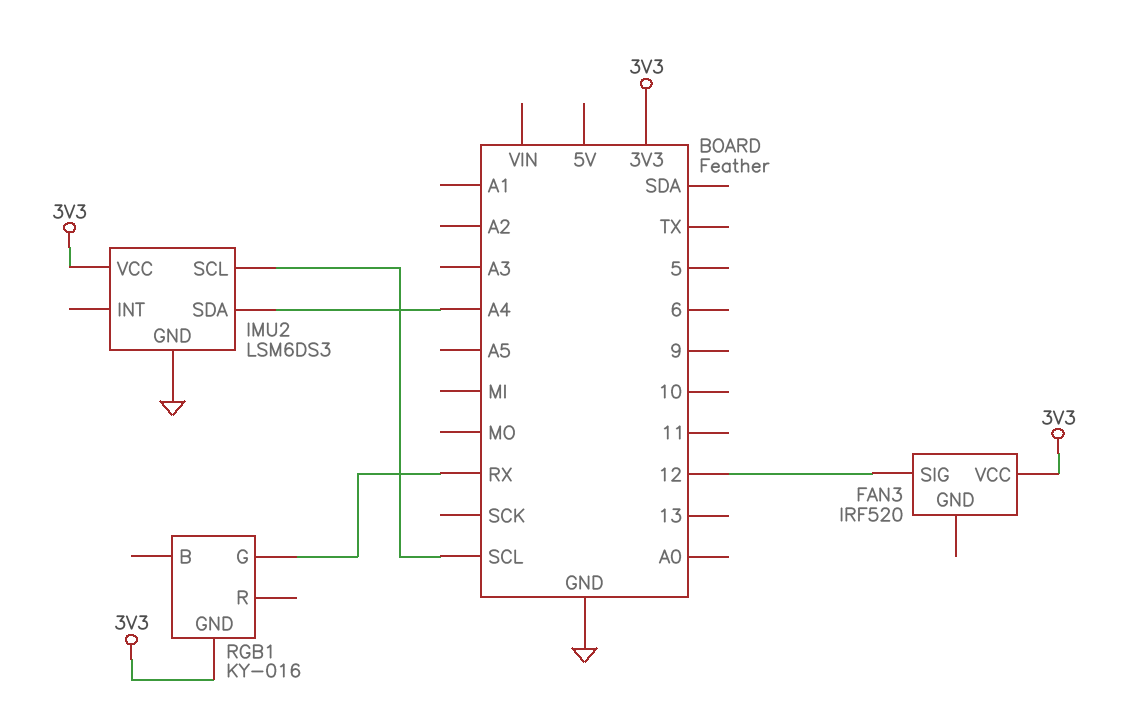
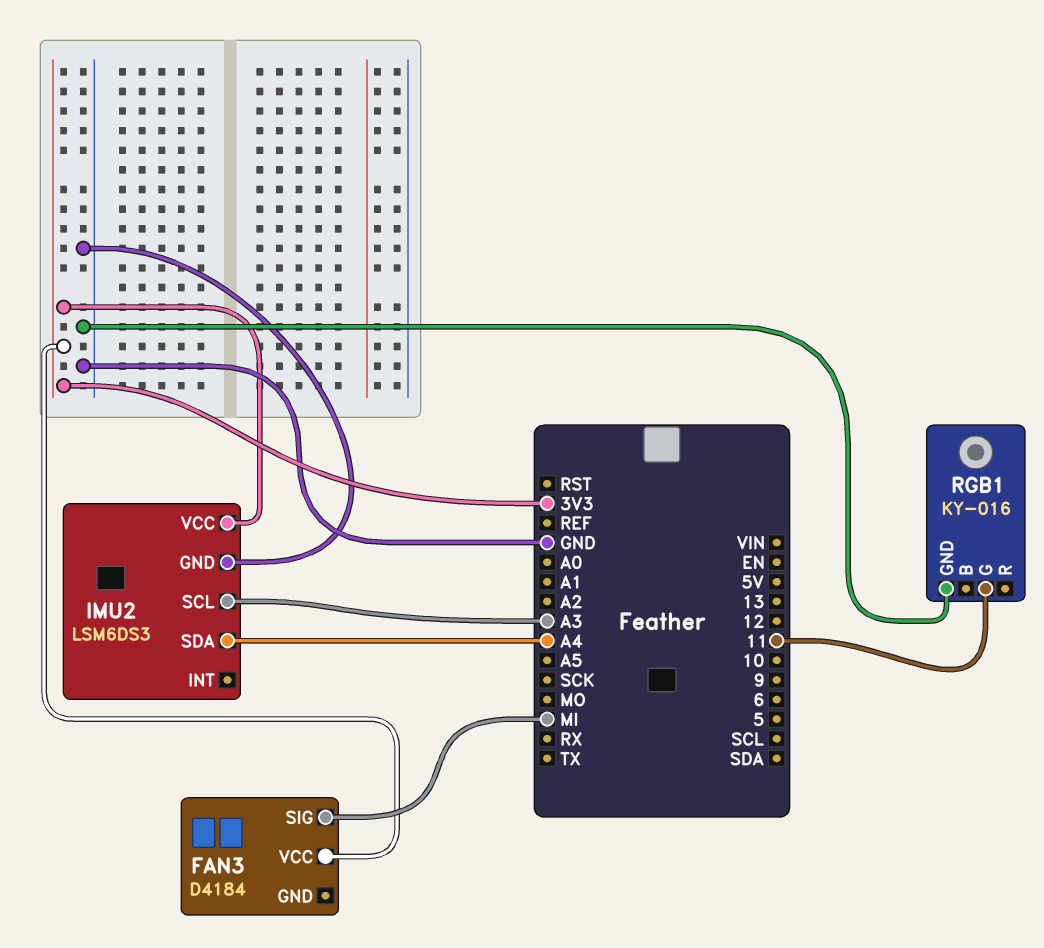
FAN3: IRF520 -> D4184
FAN3 pin SIG: 12 -> MI
IMU2 pin SCL: SCL -> A3
RGB1 pin G: RX -> 11
RGB1 pin GND: 3V3 -> GND

